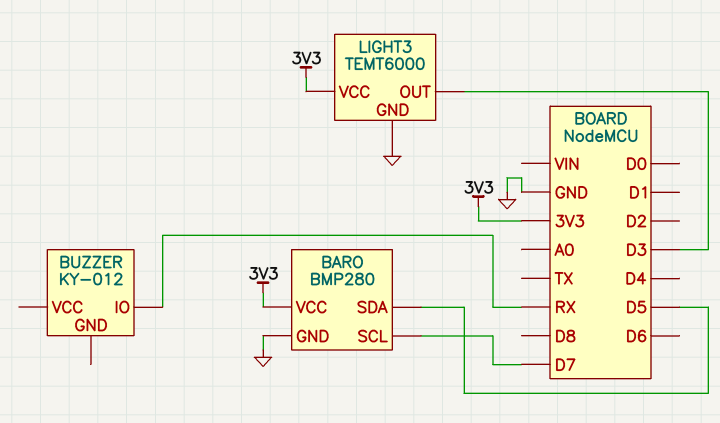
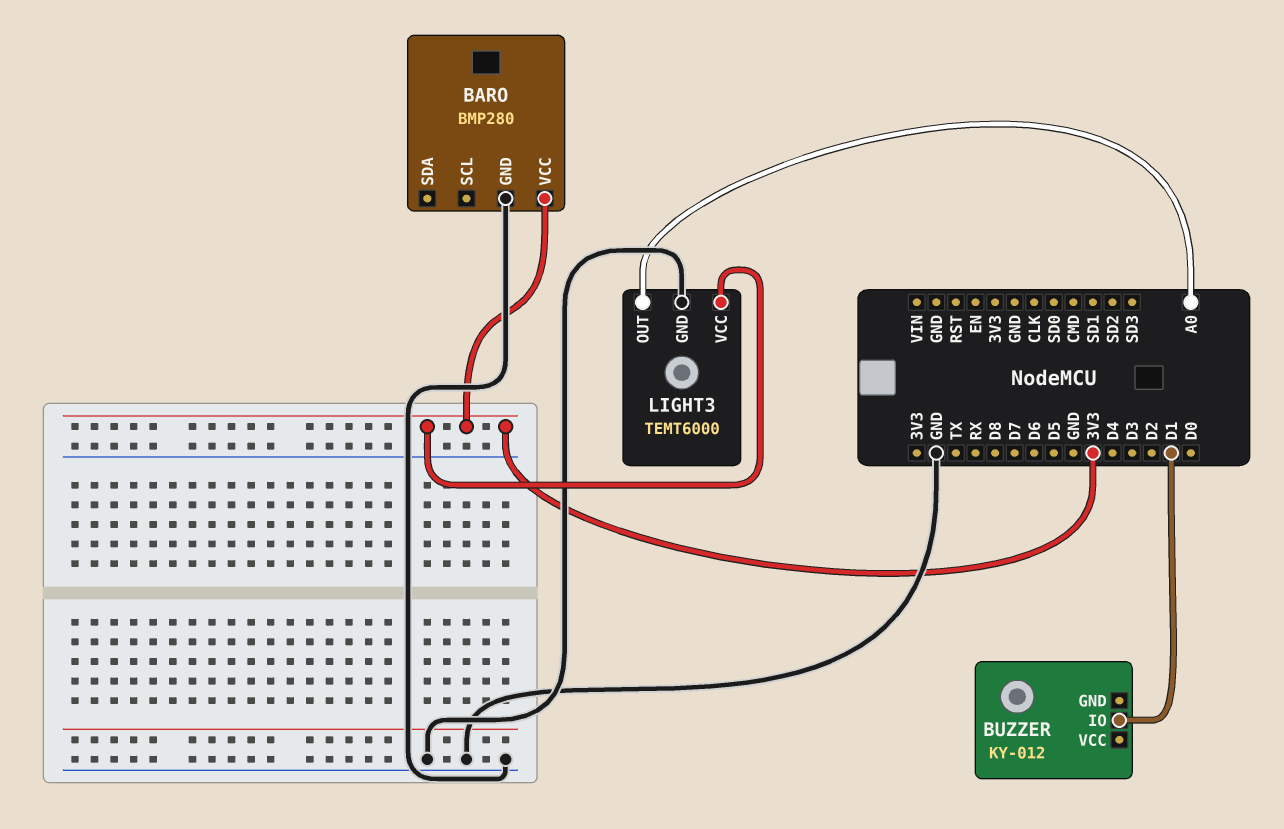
BARO pin SCL: D7 -> none
BARO pin SDA: D5 -> none
BUZZER pin IO: RX -> D1
LIGHT3 pin OUT: D3 -> A0

